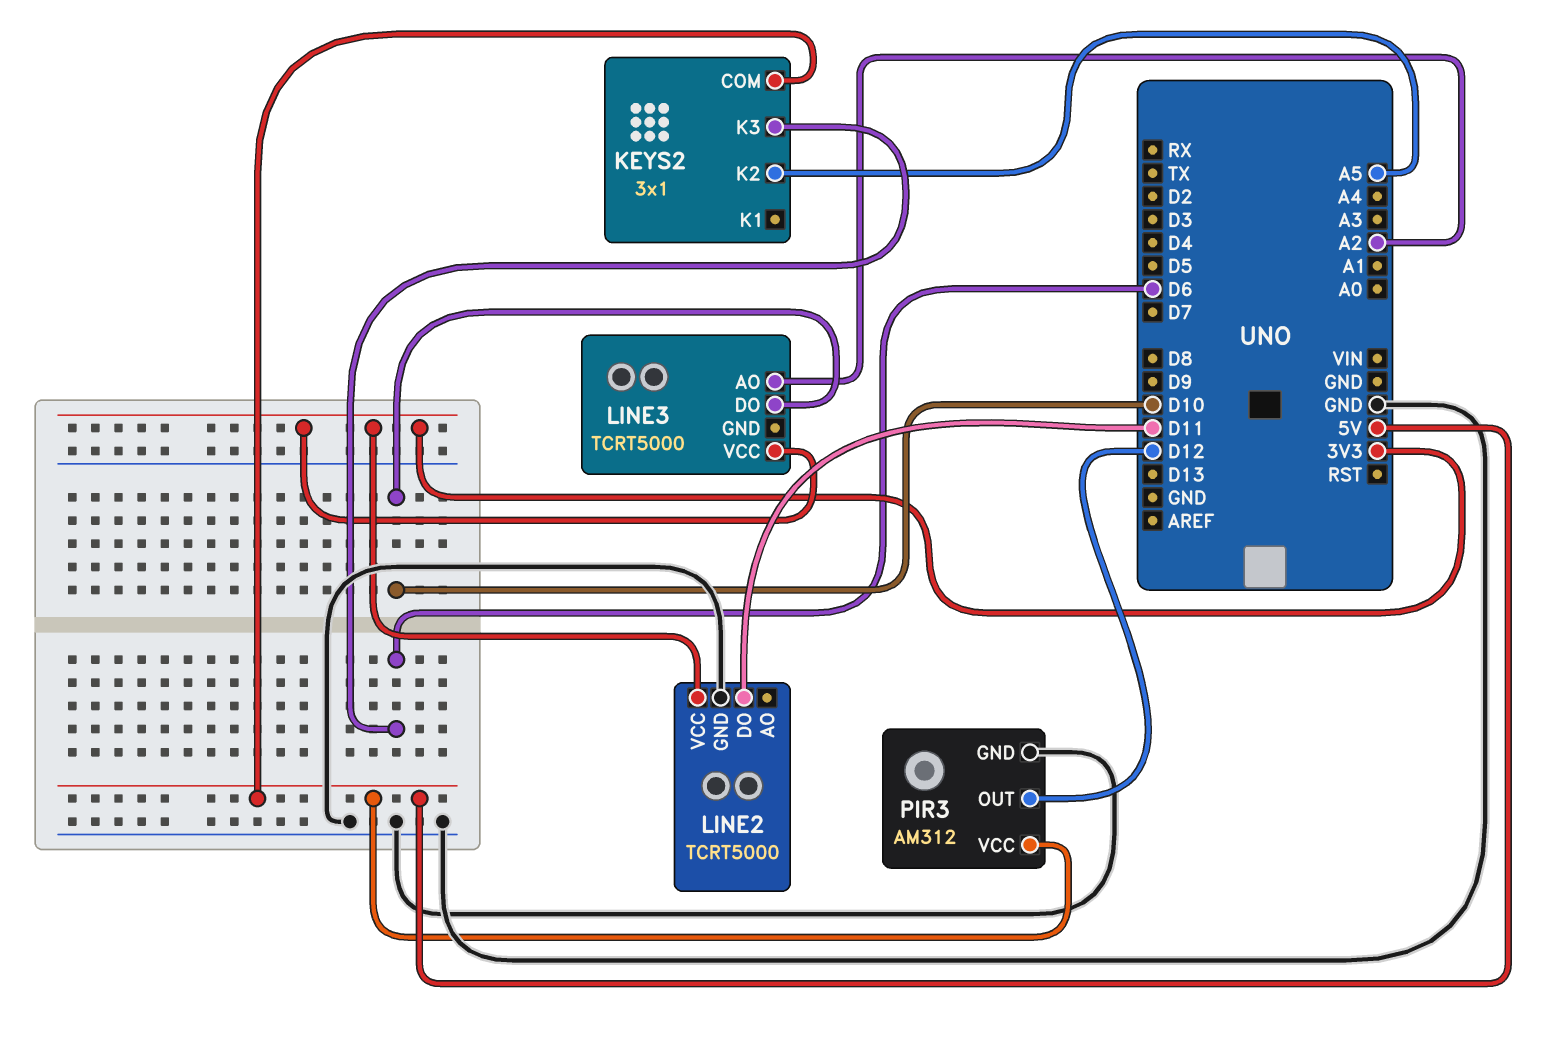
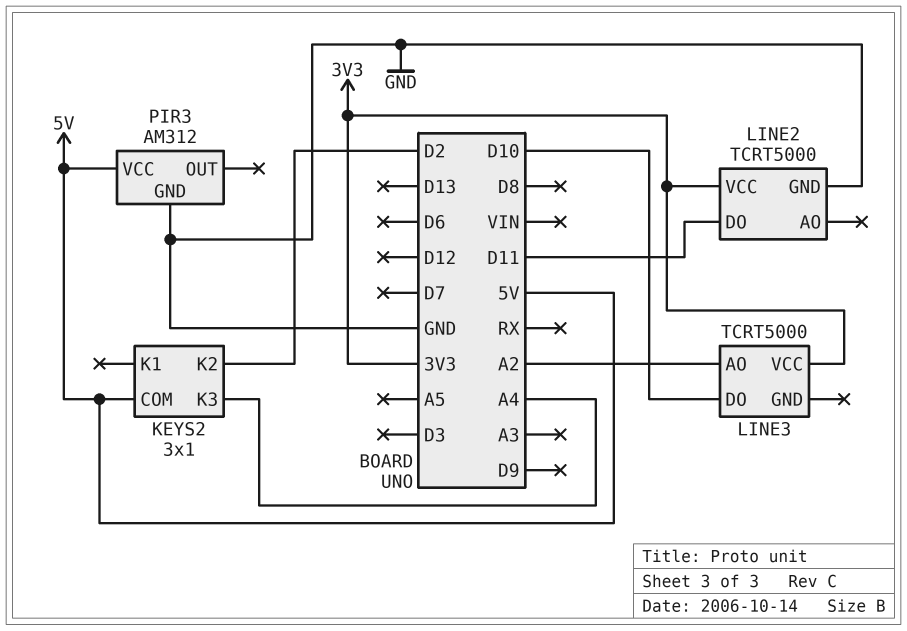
KEYS2 pin K2: A5 -> D2
KEYS2 pin K3: D6 -> A4
PIR3 pin OUT: D12 -> none

